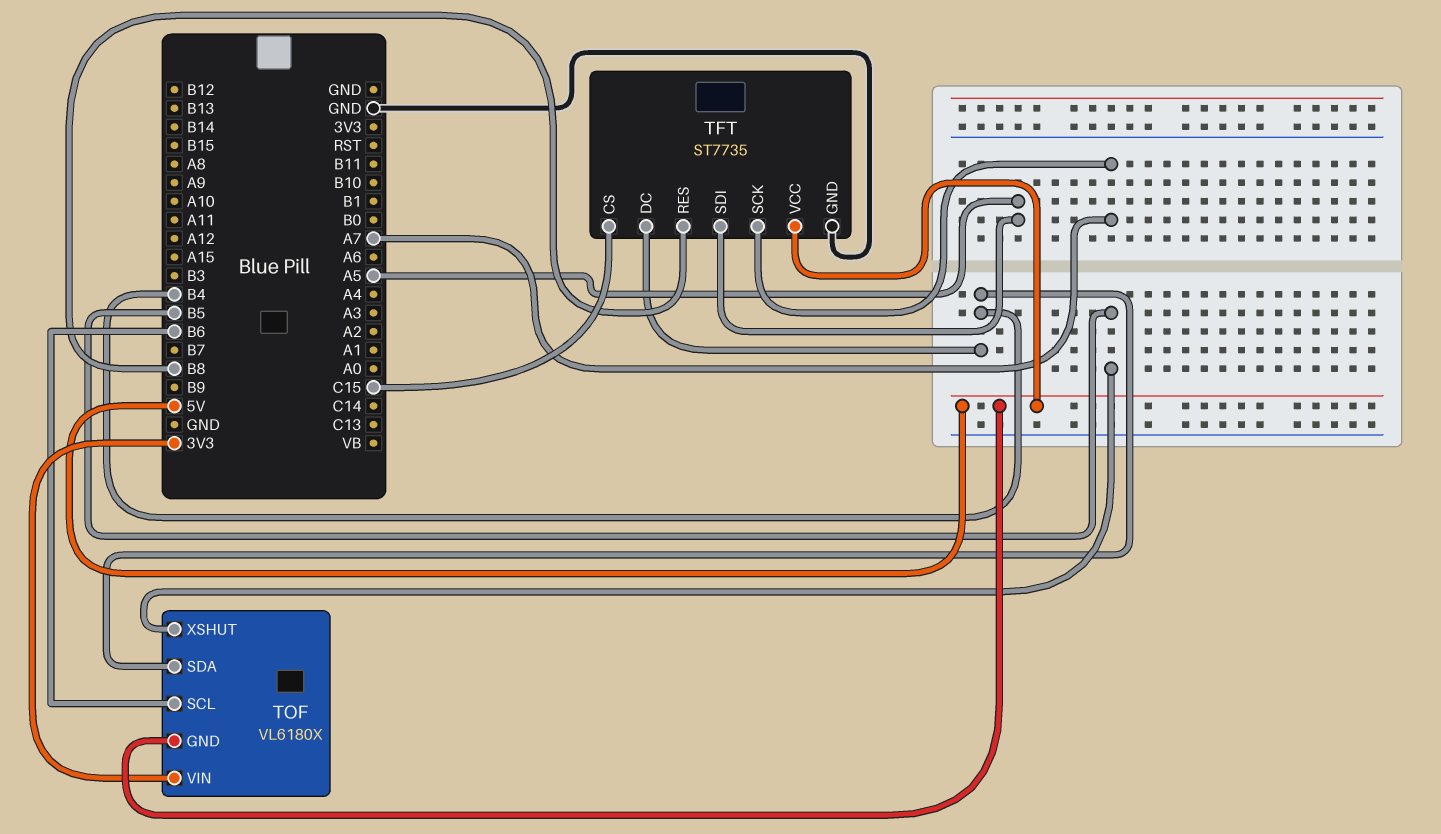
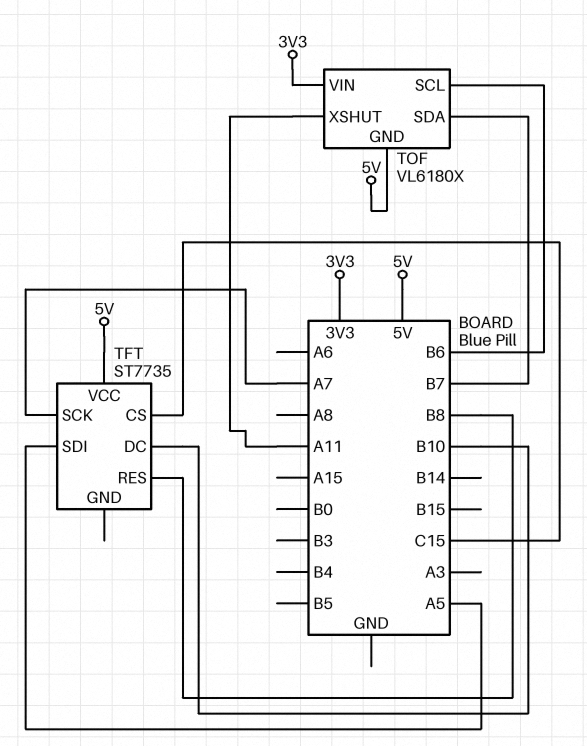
TFT pin DC: B4 -> B10
TFT pin GND: GND -> none
TOF pin SDA: B4 -> B7
TOF pin XSHUT: B5 -> A11

